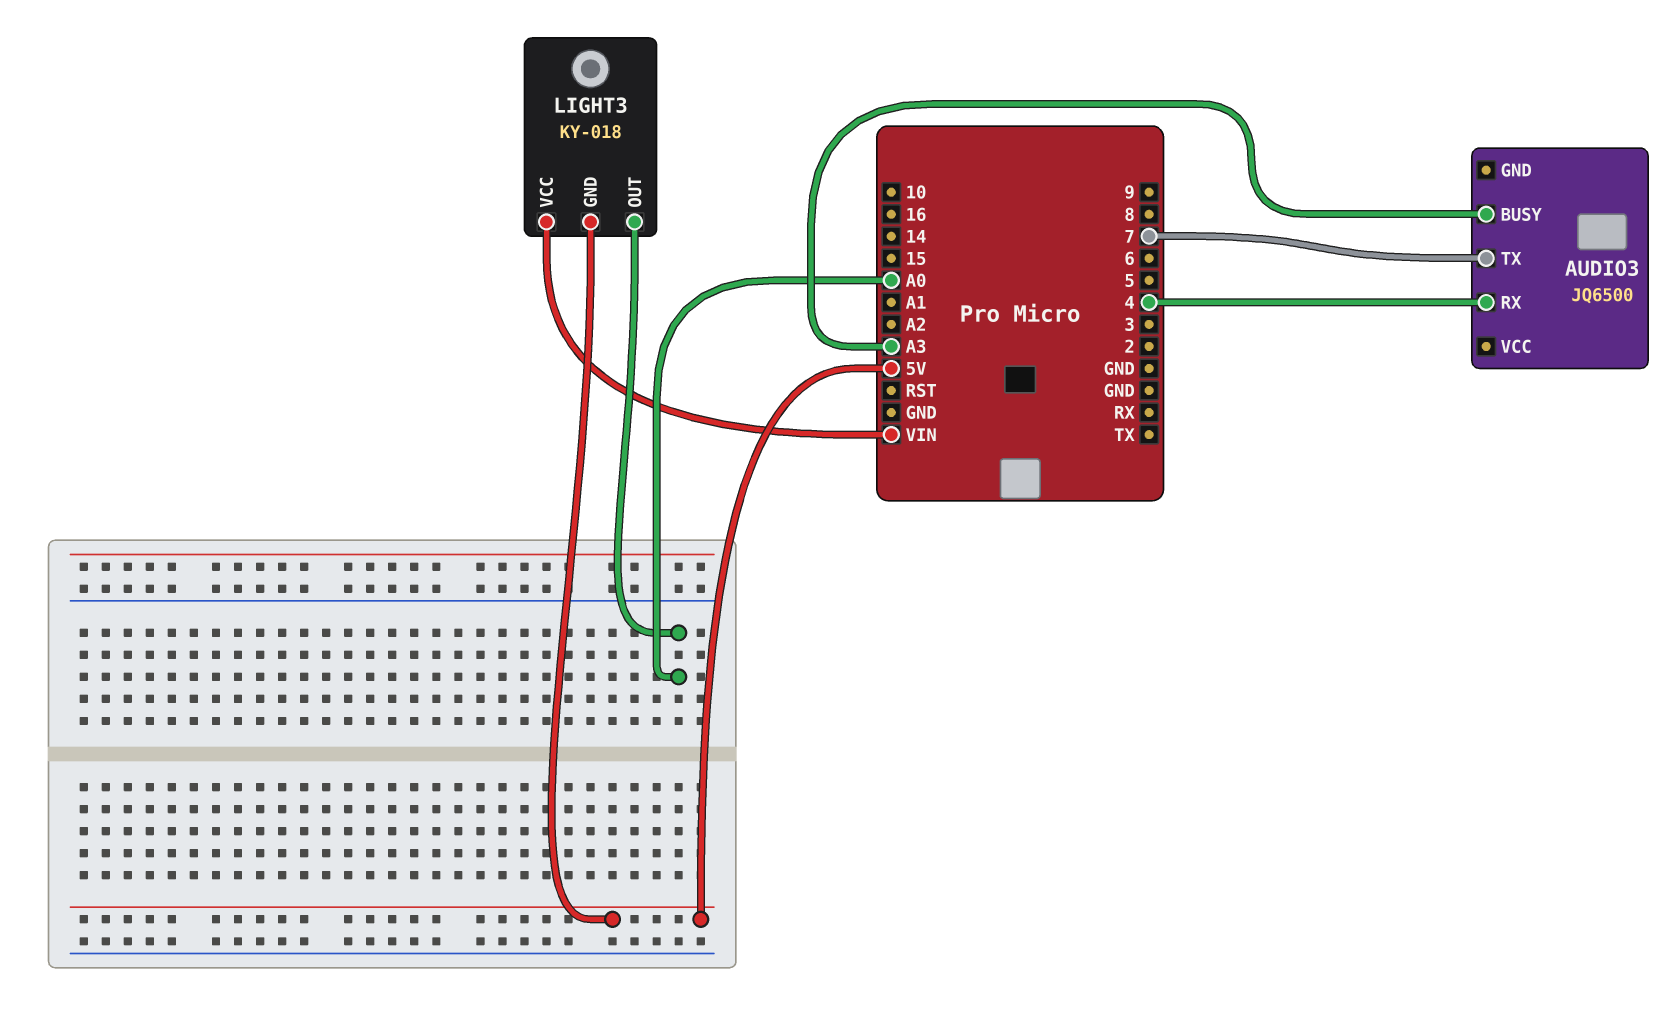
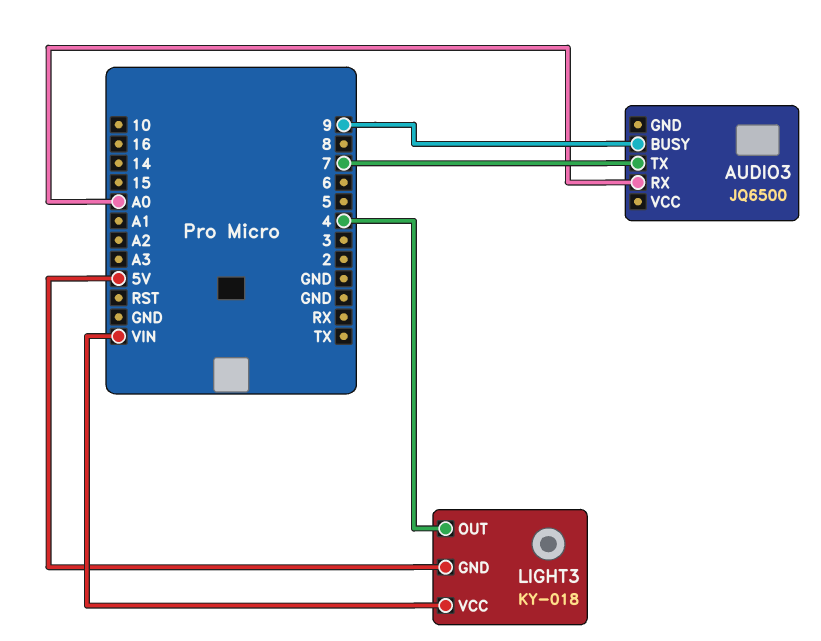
AUDIO3 pin BUSY: A3 -> 9
AUDIO3 pin RX: 4 -> A0
LIGHT3 pin OUT: A0 -> 4

